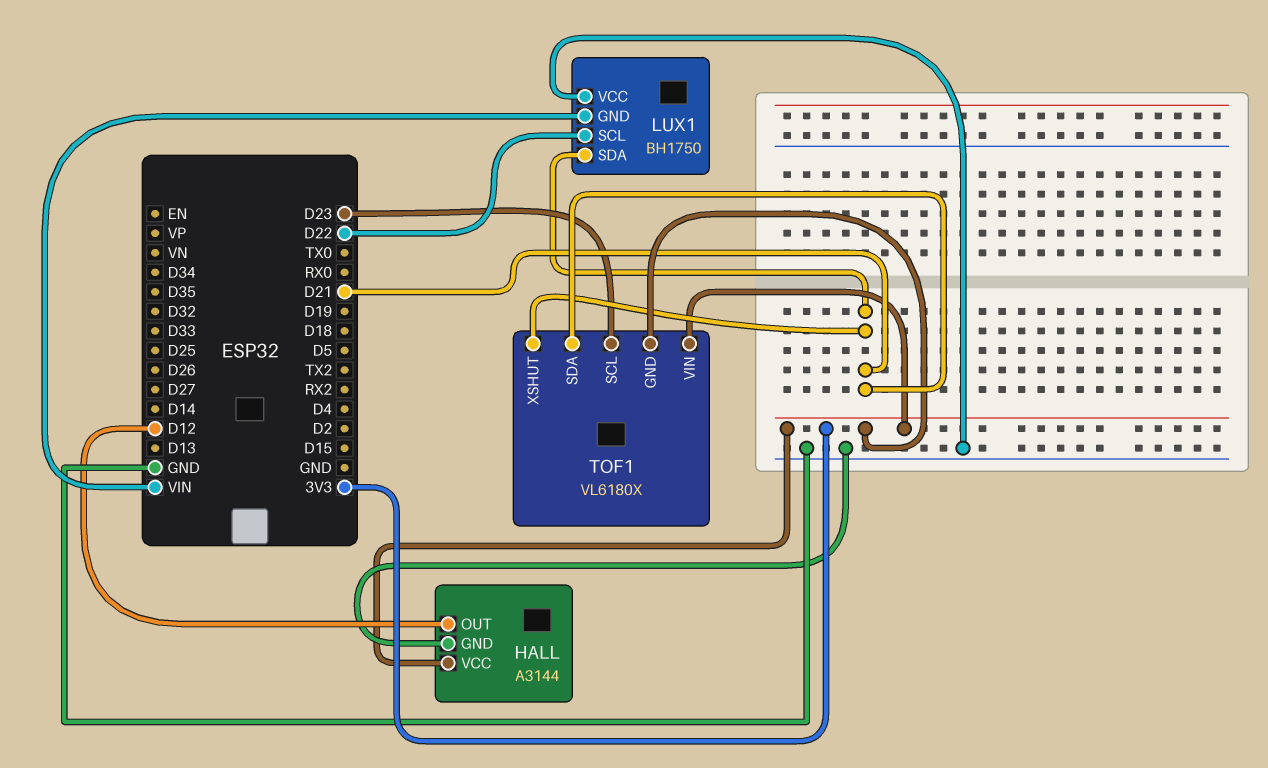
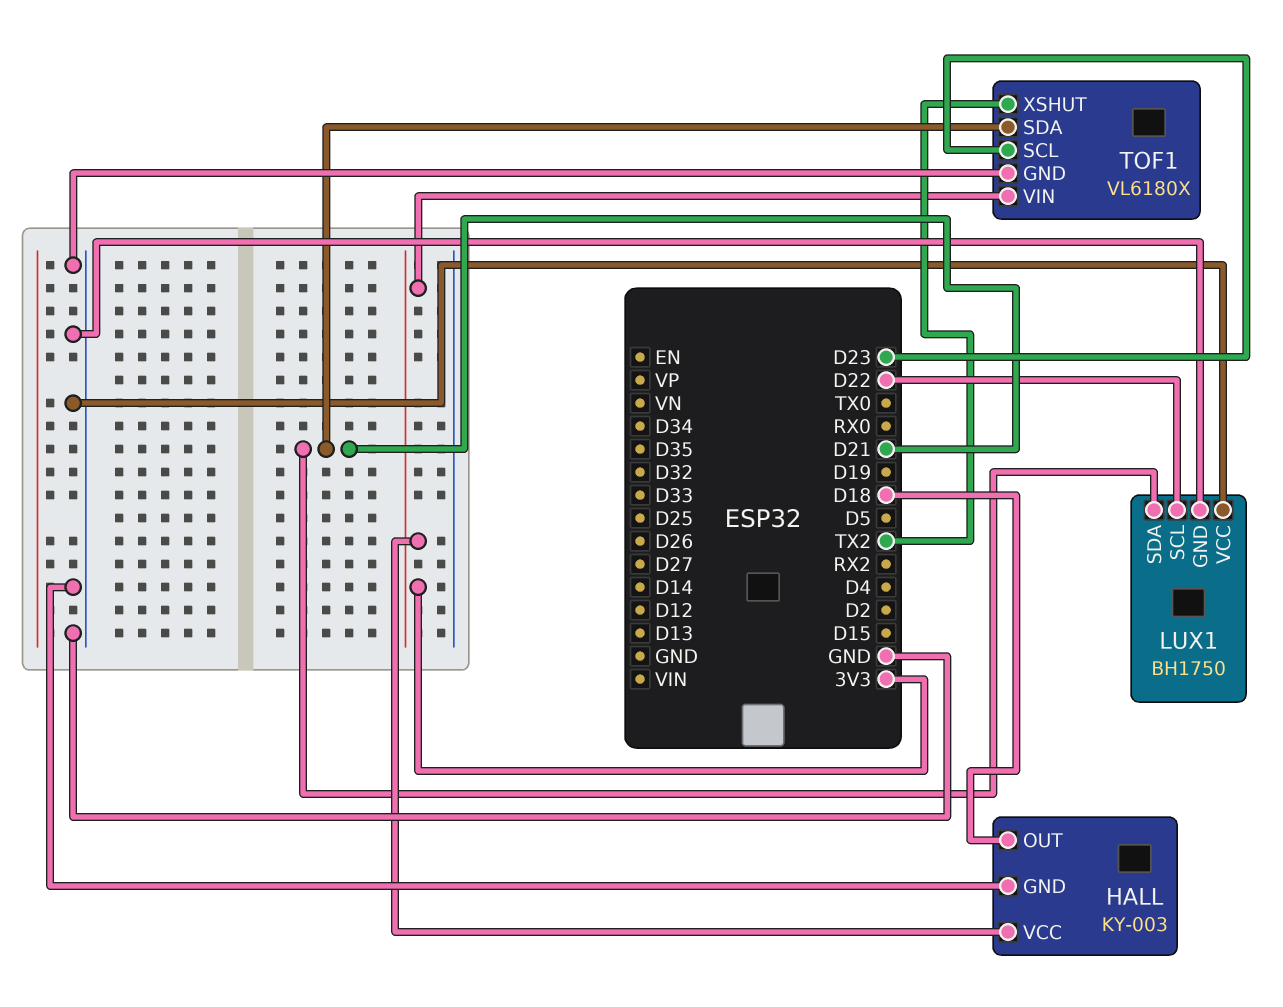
HALL: A3144 -> KY-003
HALL pin OUT: D12 -> D18
LUX1 pin GND: VIN -> GND
TOF1 pin GND: 3V3 -> GND
TOF1 pin XSHUT: D21 -> TX2

